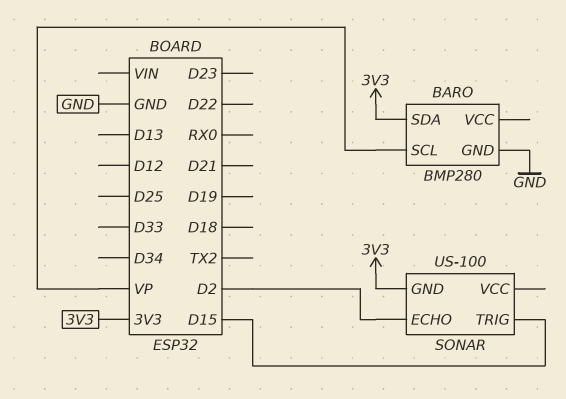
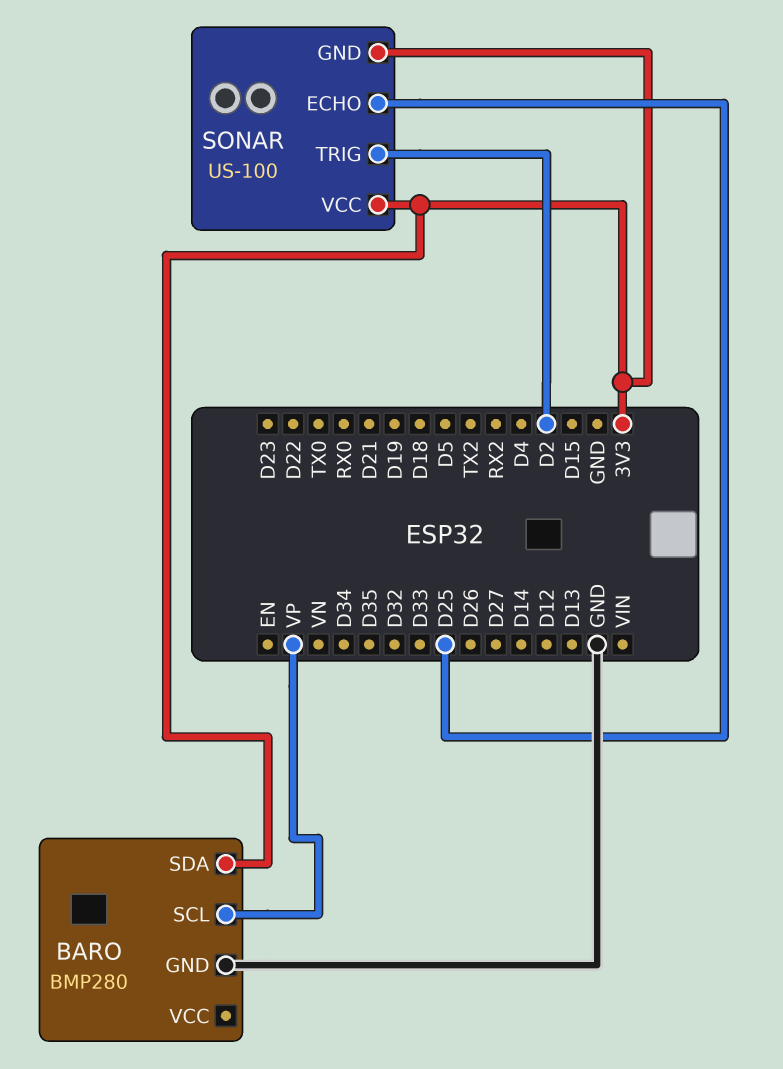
SONAR pin ECHO: D2 -> D25
SONAR pin TRIG: D15 -> D2
SONAR pin VCC: none -> 3V3

